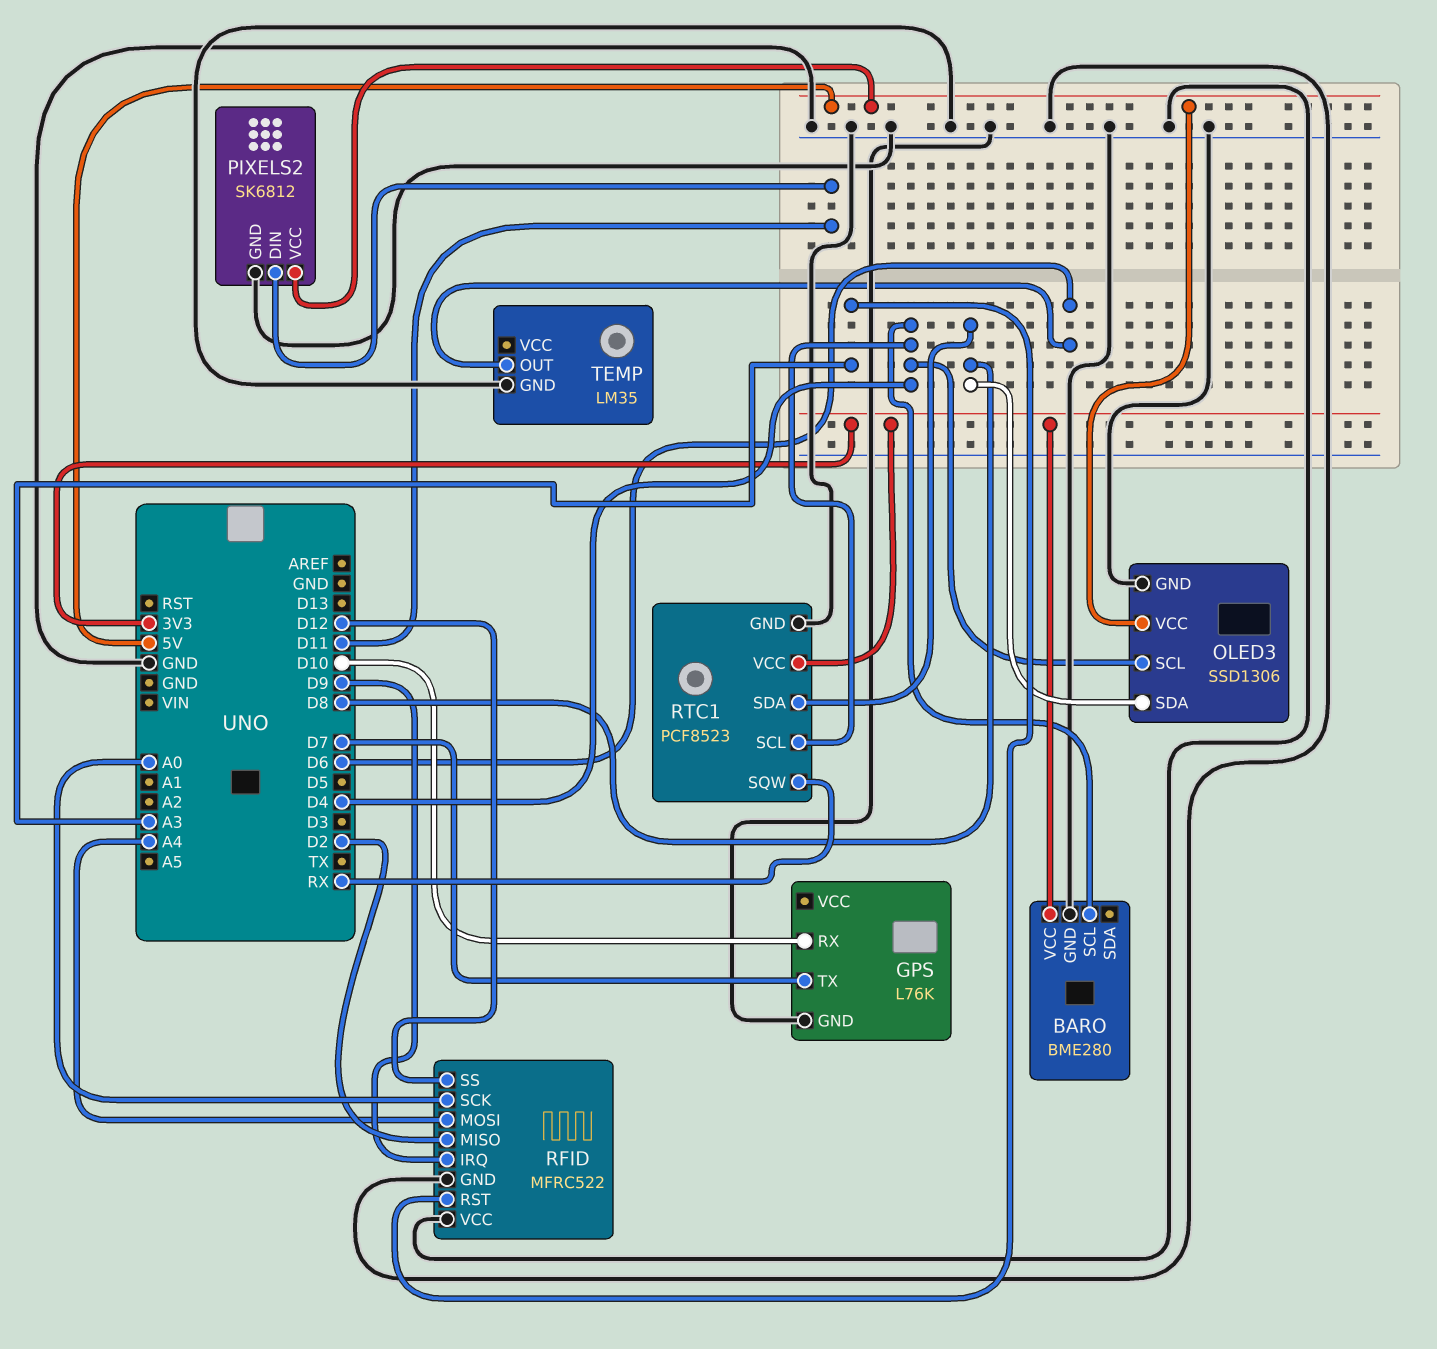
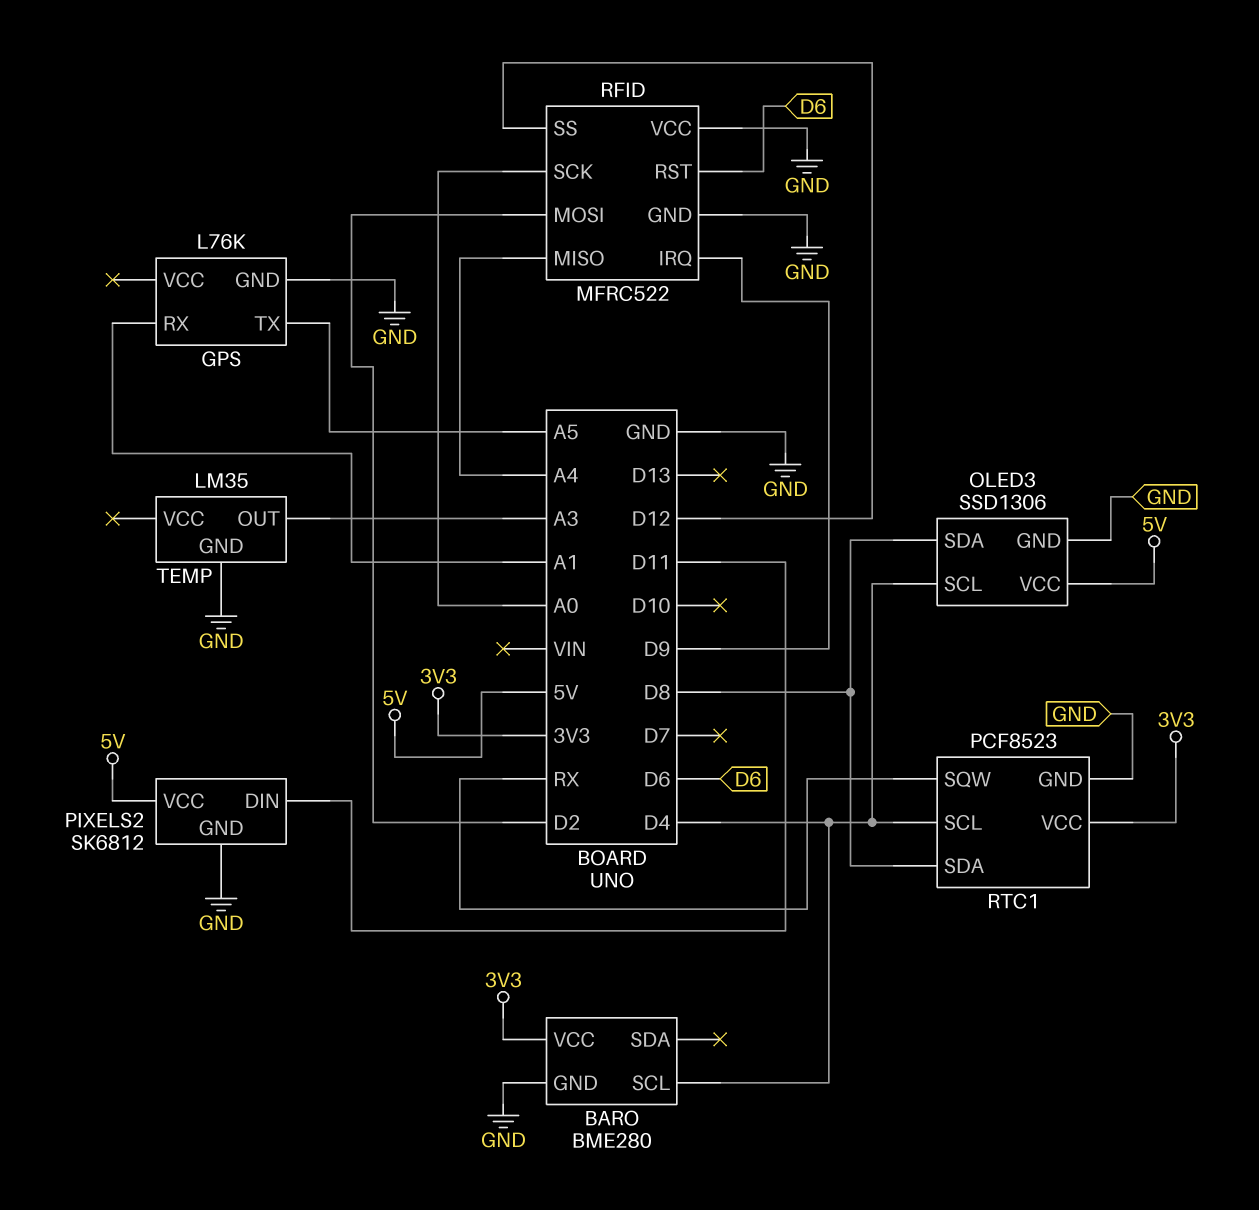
GPS pin RX: D10 -> A1
GPS pin TX: D7 -> A5
RFID pin MISO: D2 -> A4
RFID pin MOSI: A4 -> D2
RFID pin RST: A3 -> D6
TEMP pin OUT: D6 -> A3

